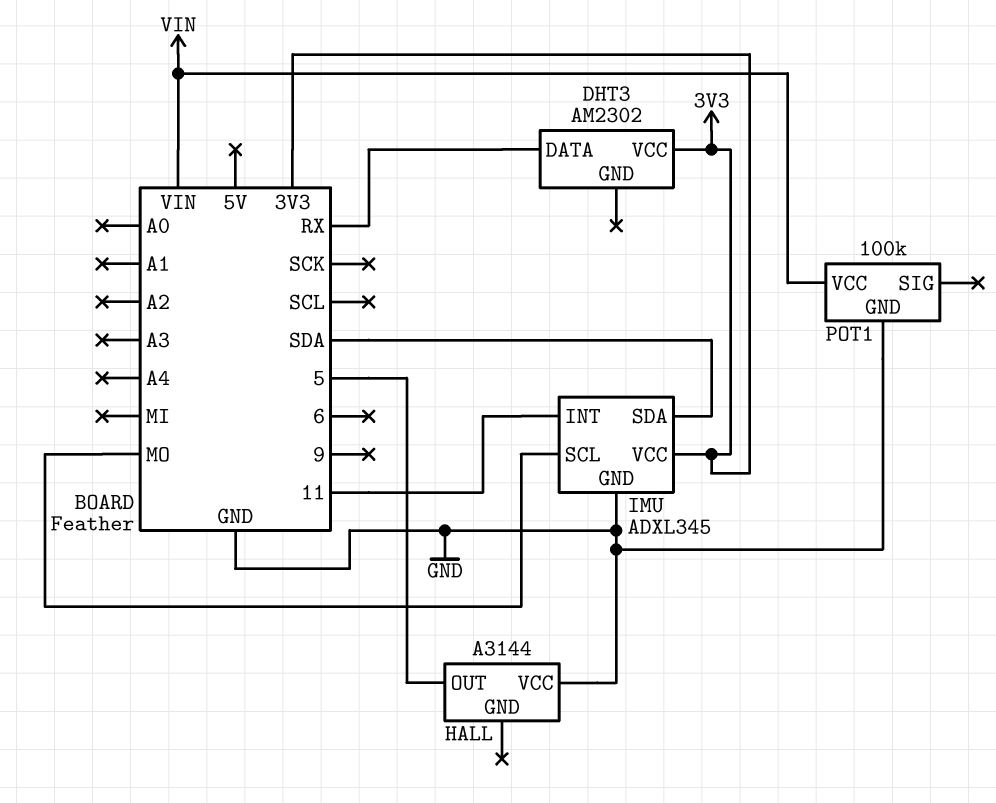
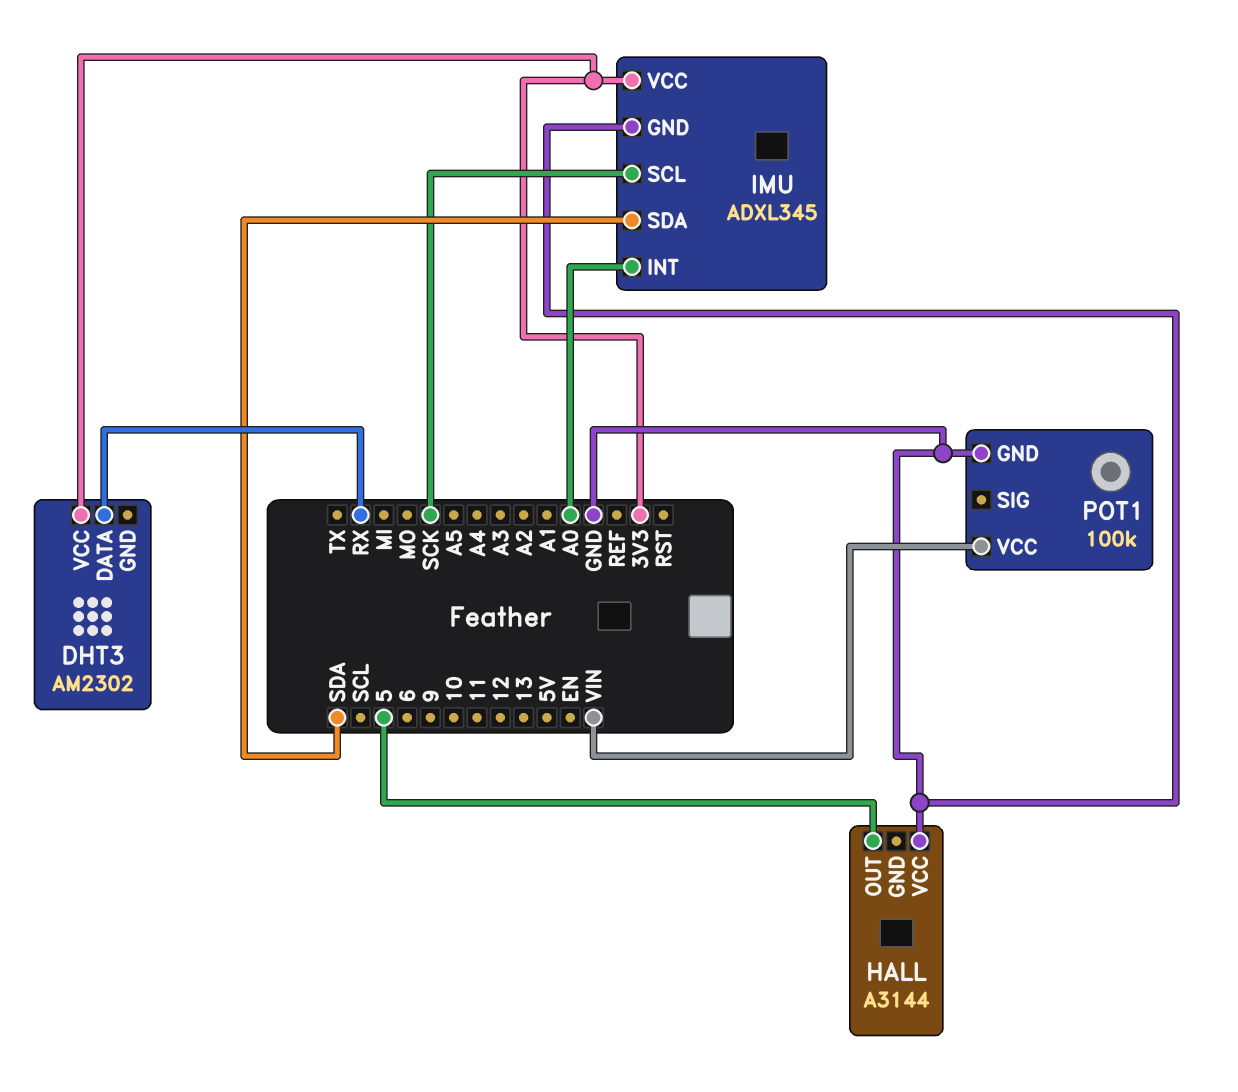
IMU pin INT: 11 -> A0
IMU pin SCL: MO -> SCK

